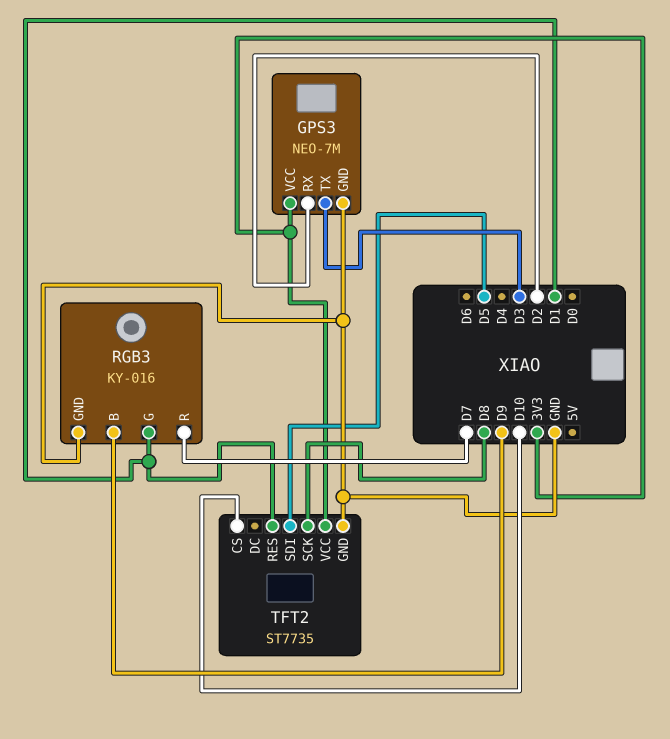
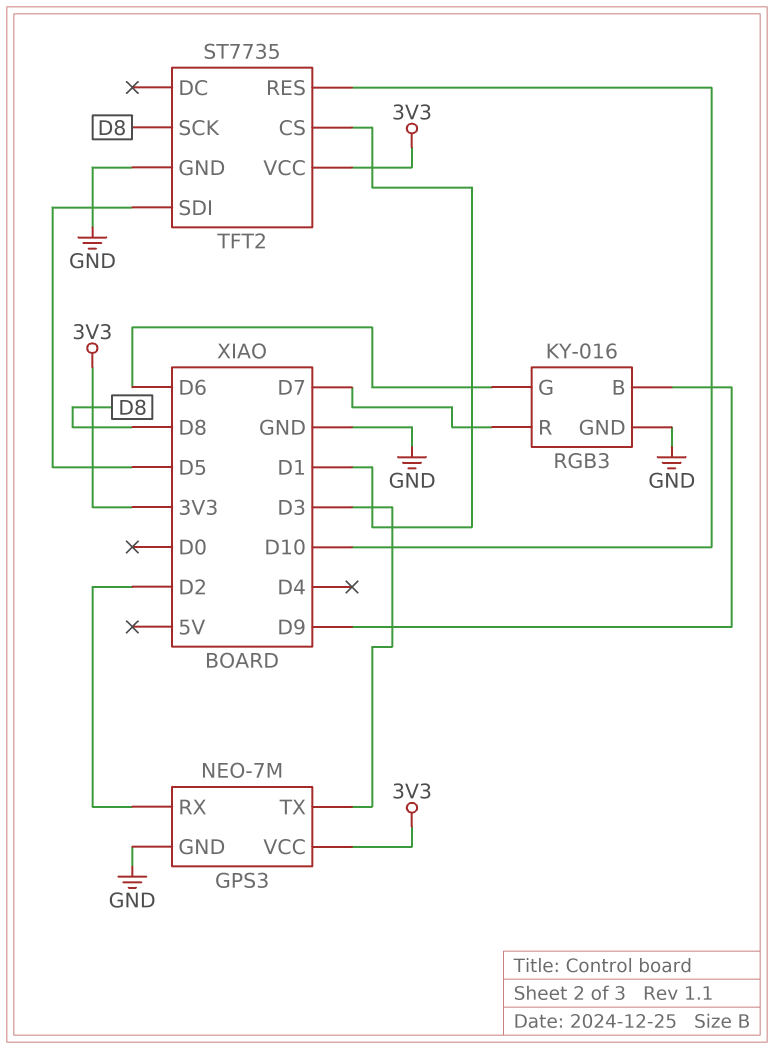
RGB3 pin G: D1 -> D6
TFT2 pin CS: D10 -> D1
TFT2 pin RES: D1 -> D10

